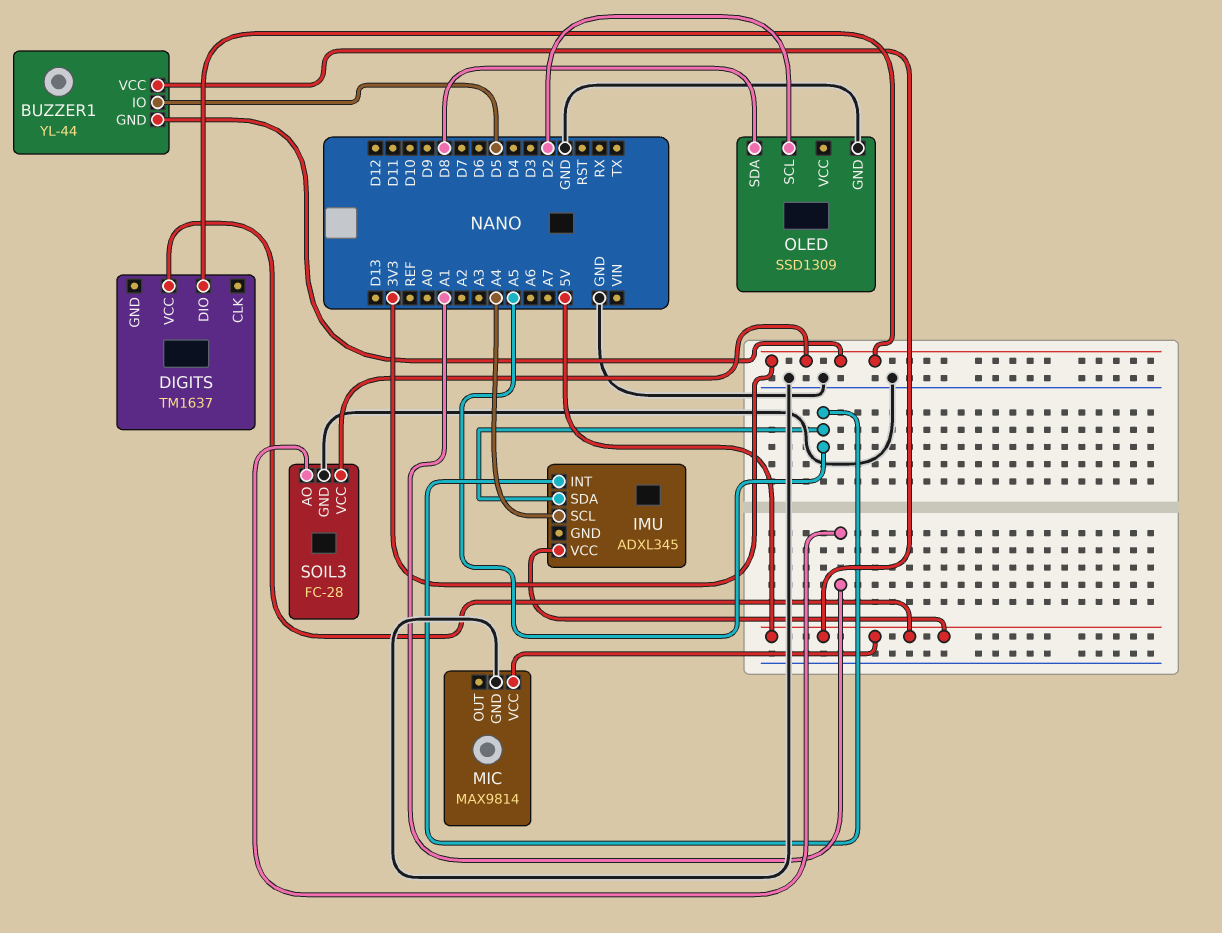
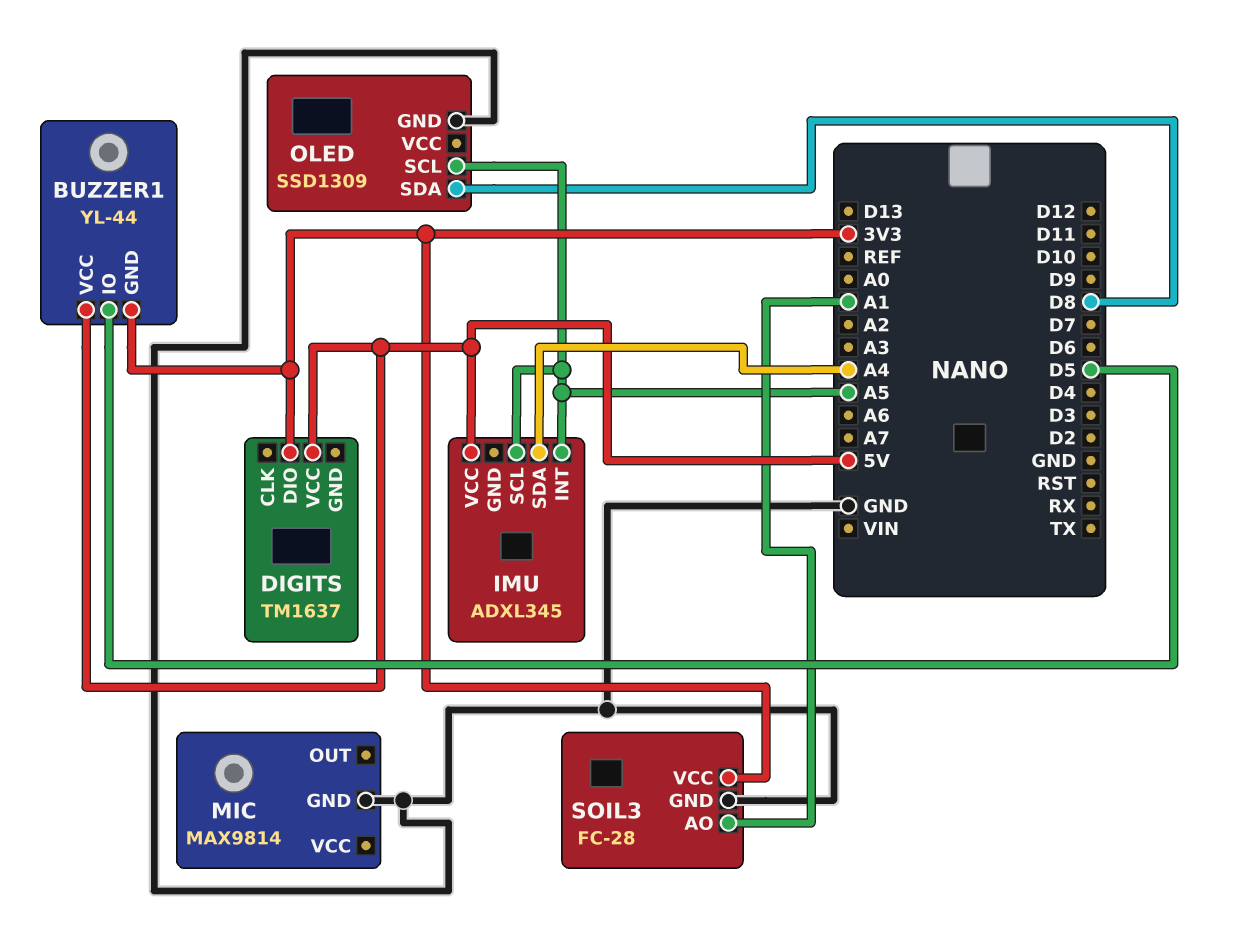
IMU pin SCL: A4 -> A5
IMU pin SDA: A5 -> A4
MIC pin VCC: 5V -> none
OLED pin SCL: D2 -> A5

